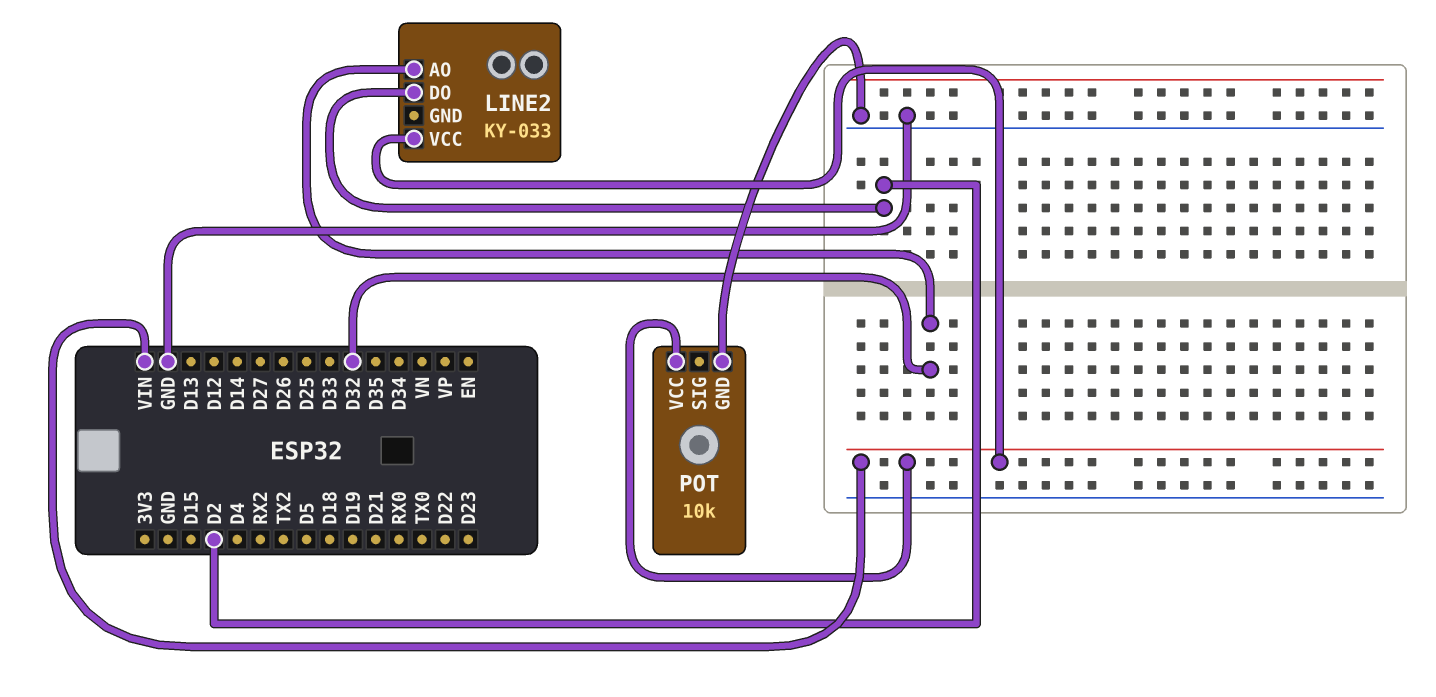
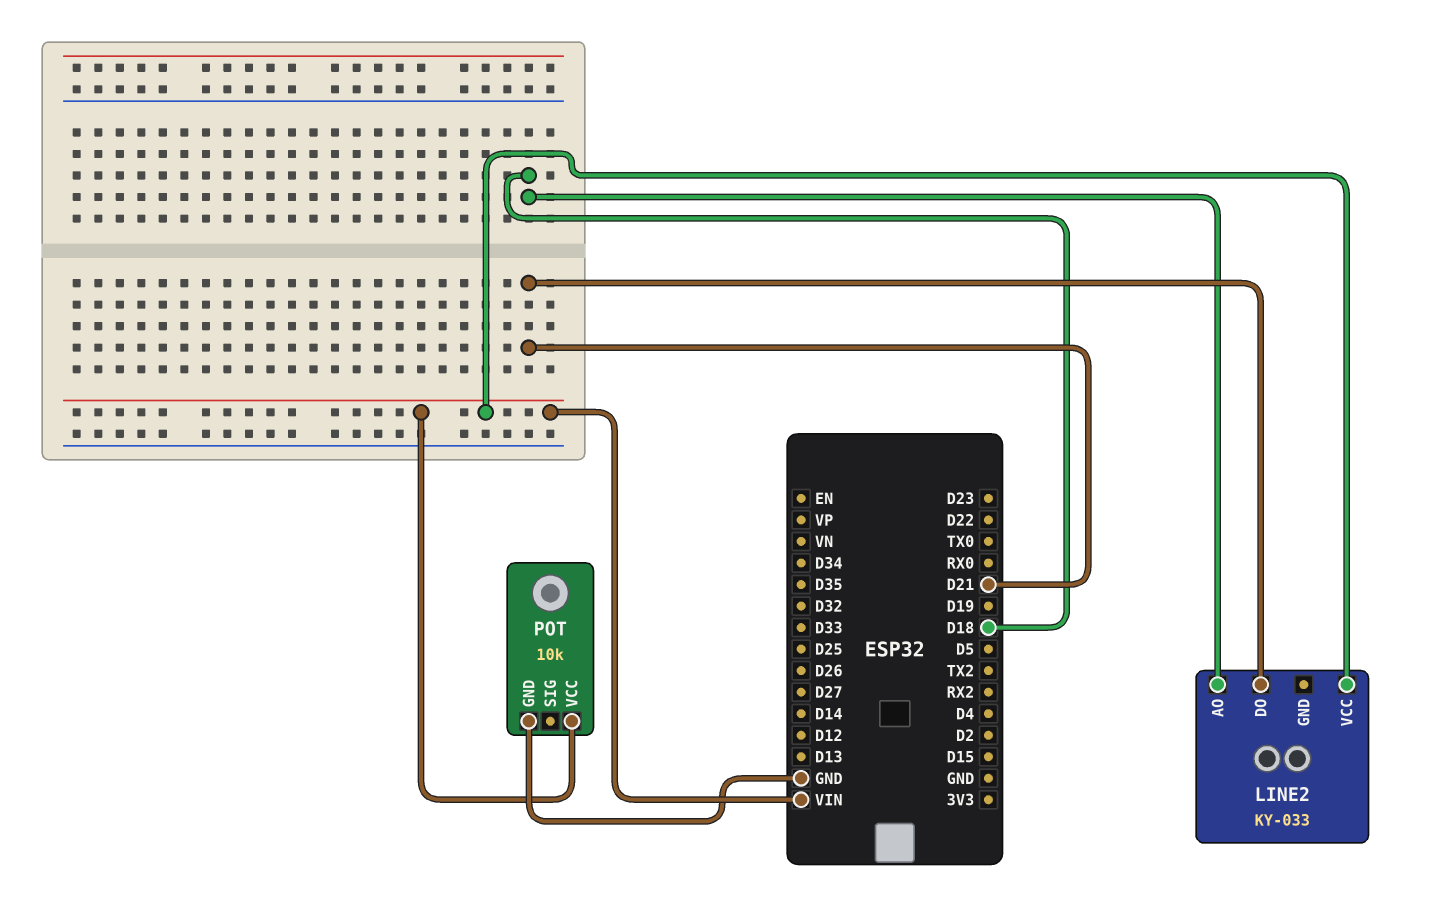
LINE2 pin AO: D32 -> D18
LINE2 pin DO: D2 -> D21

